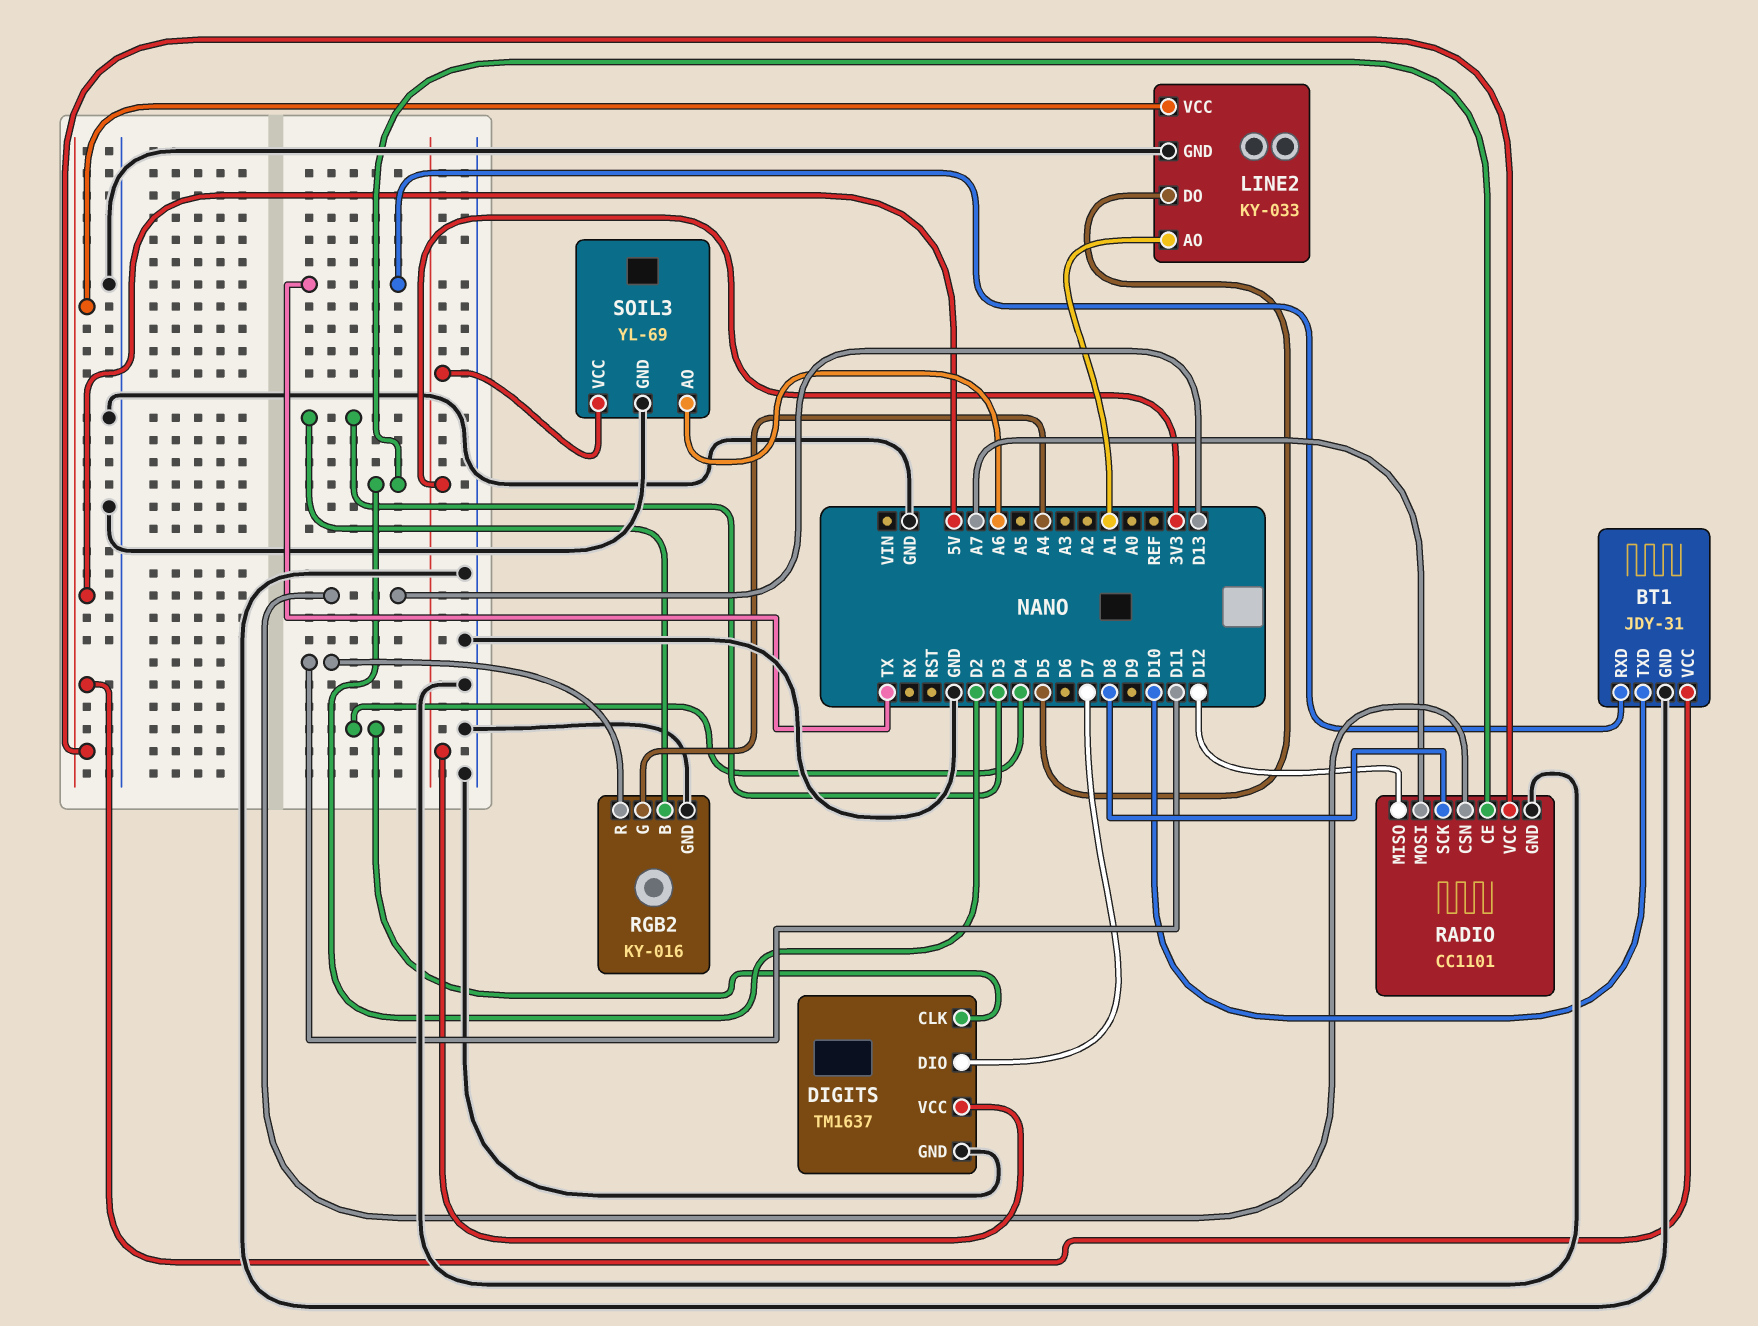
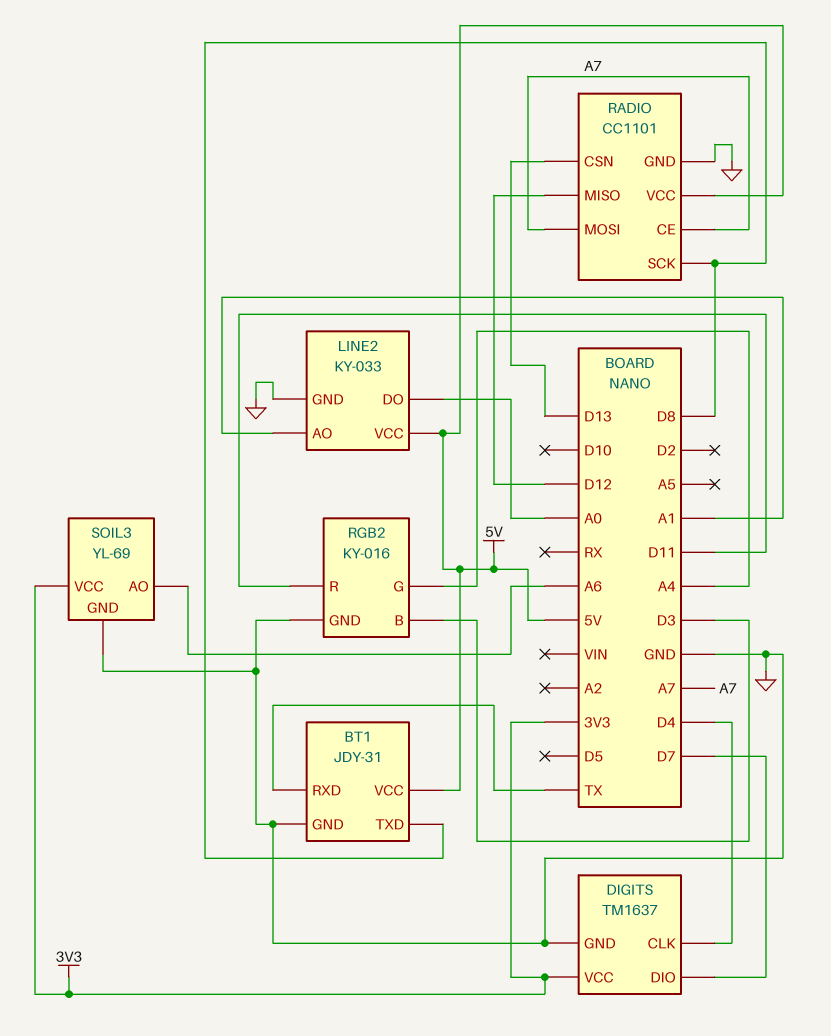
BT1 pin TXD: D10 -> D8
LINE2 pin DO: D5 -> A0
RADIO pin CE: D2 -> A7

